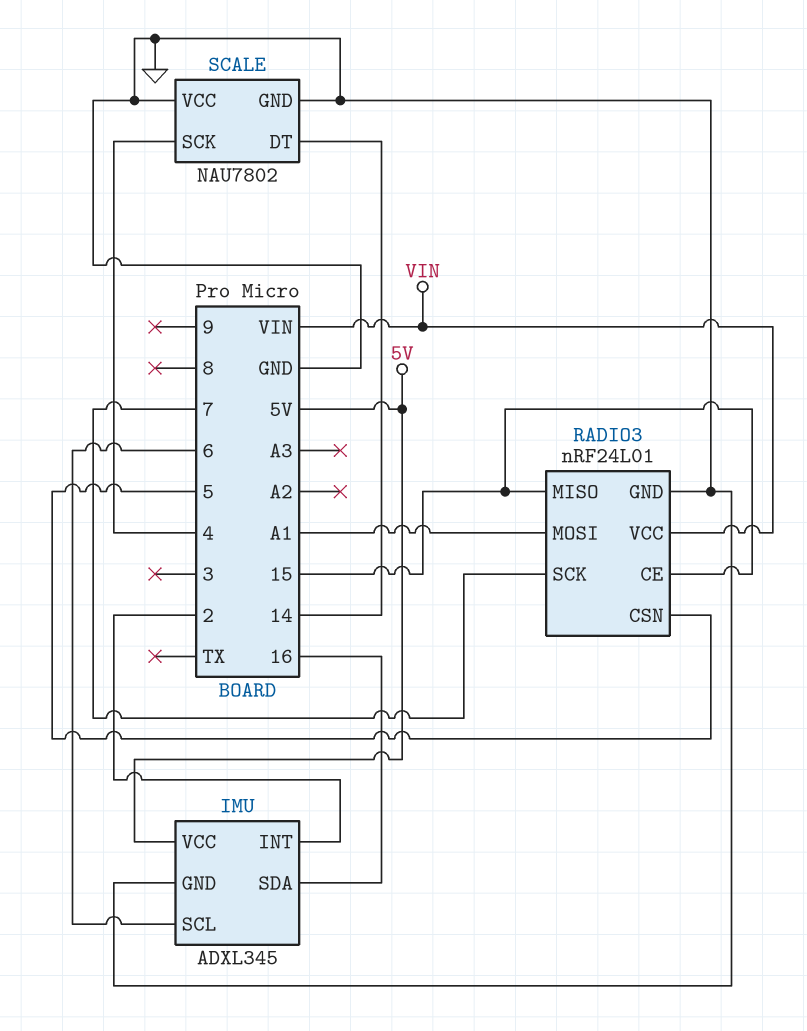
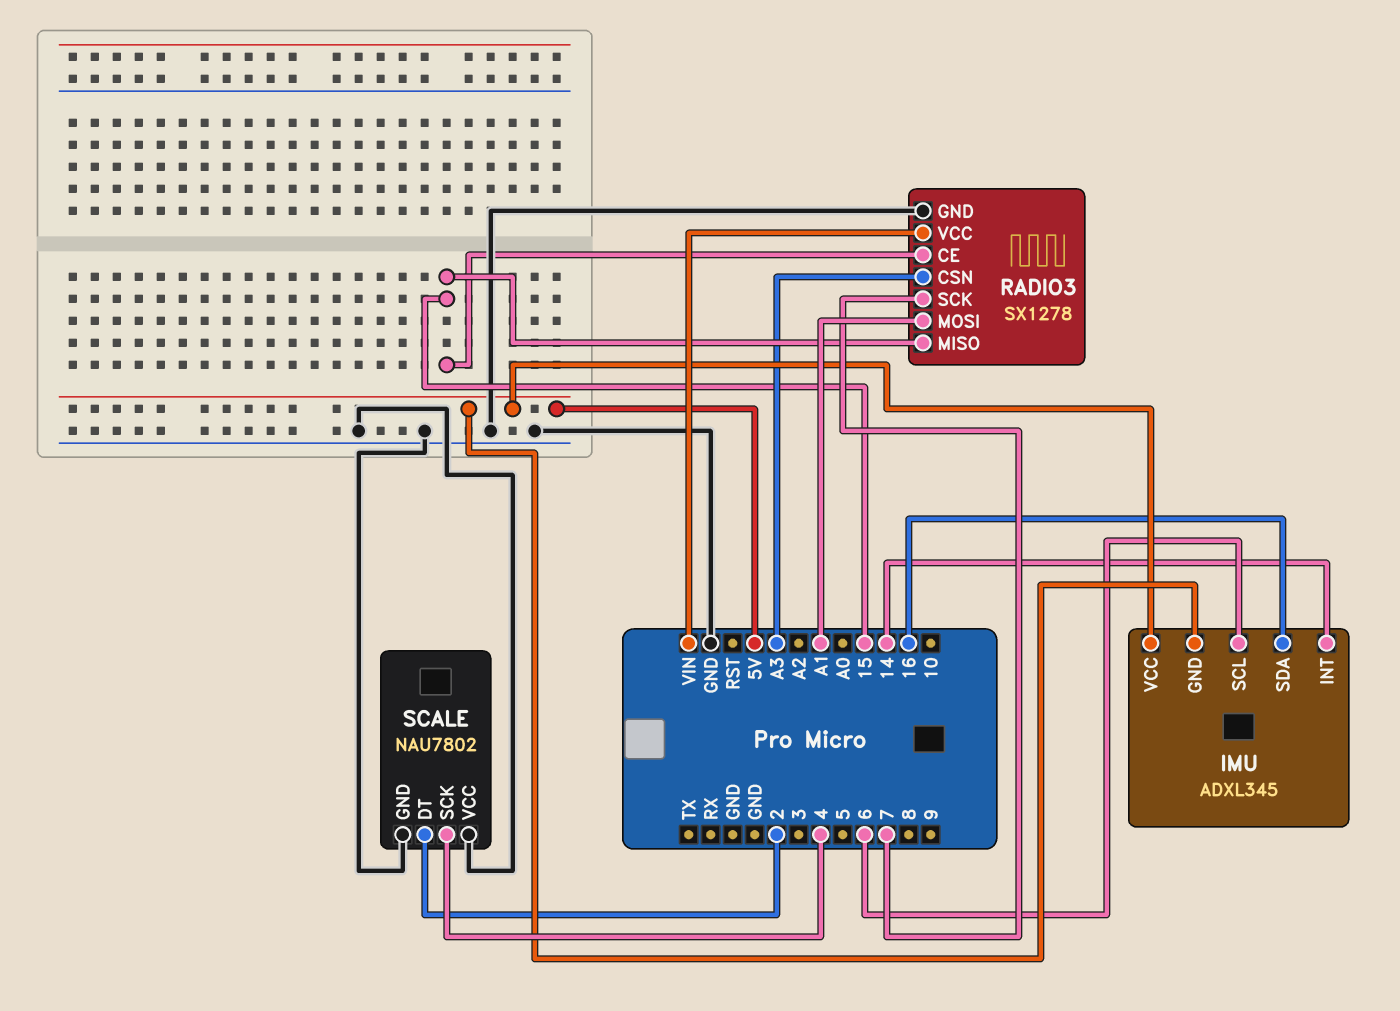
IMU pin GND: GND -> 5V
IMU pin INT: 2 -> 14
RADIO3: nRF24L01 -> SX1278
RADIO3 pin CSN: 5 -> A3
SCALE pin DT: 14 -> 2

